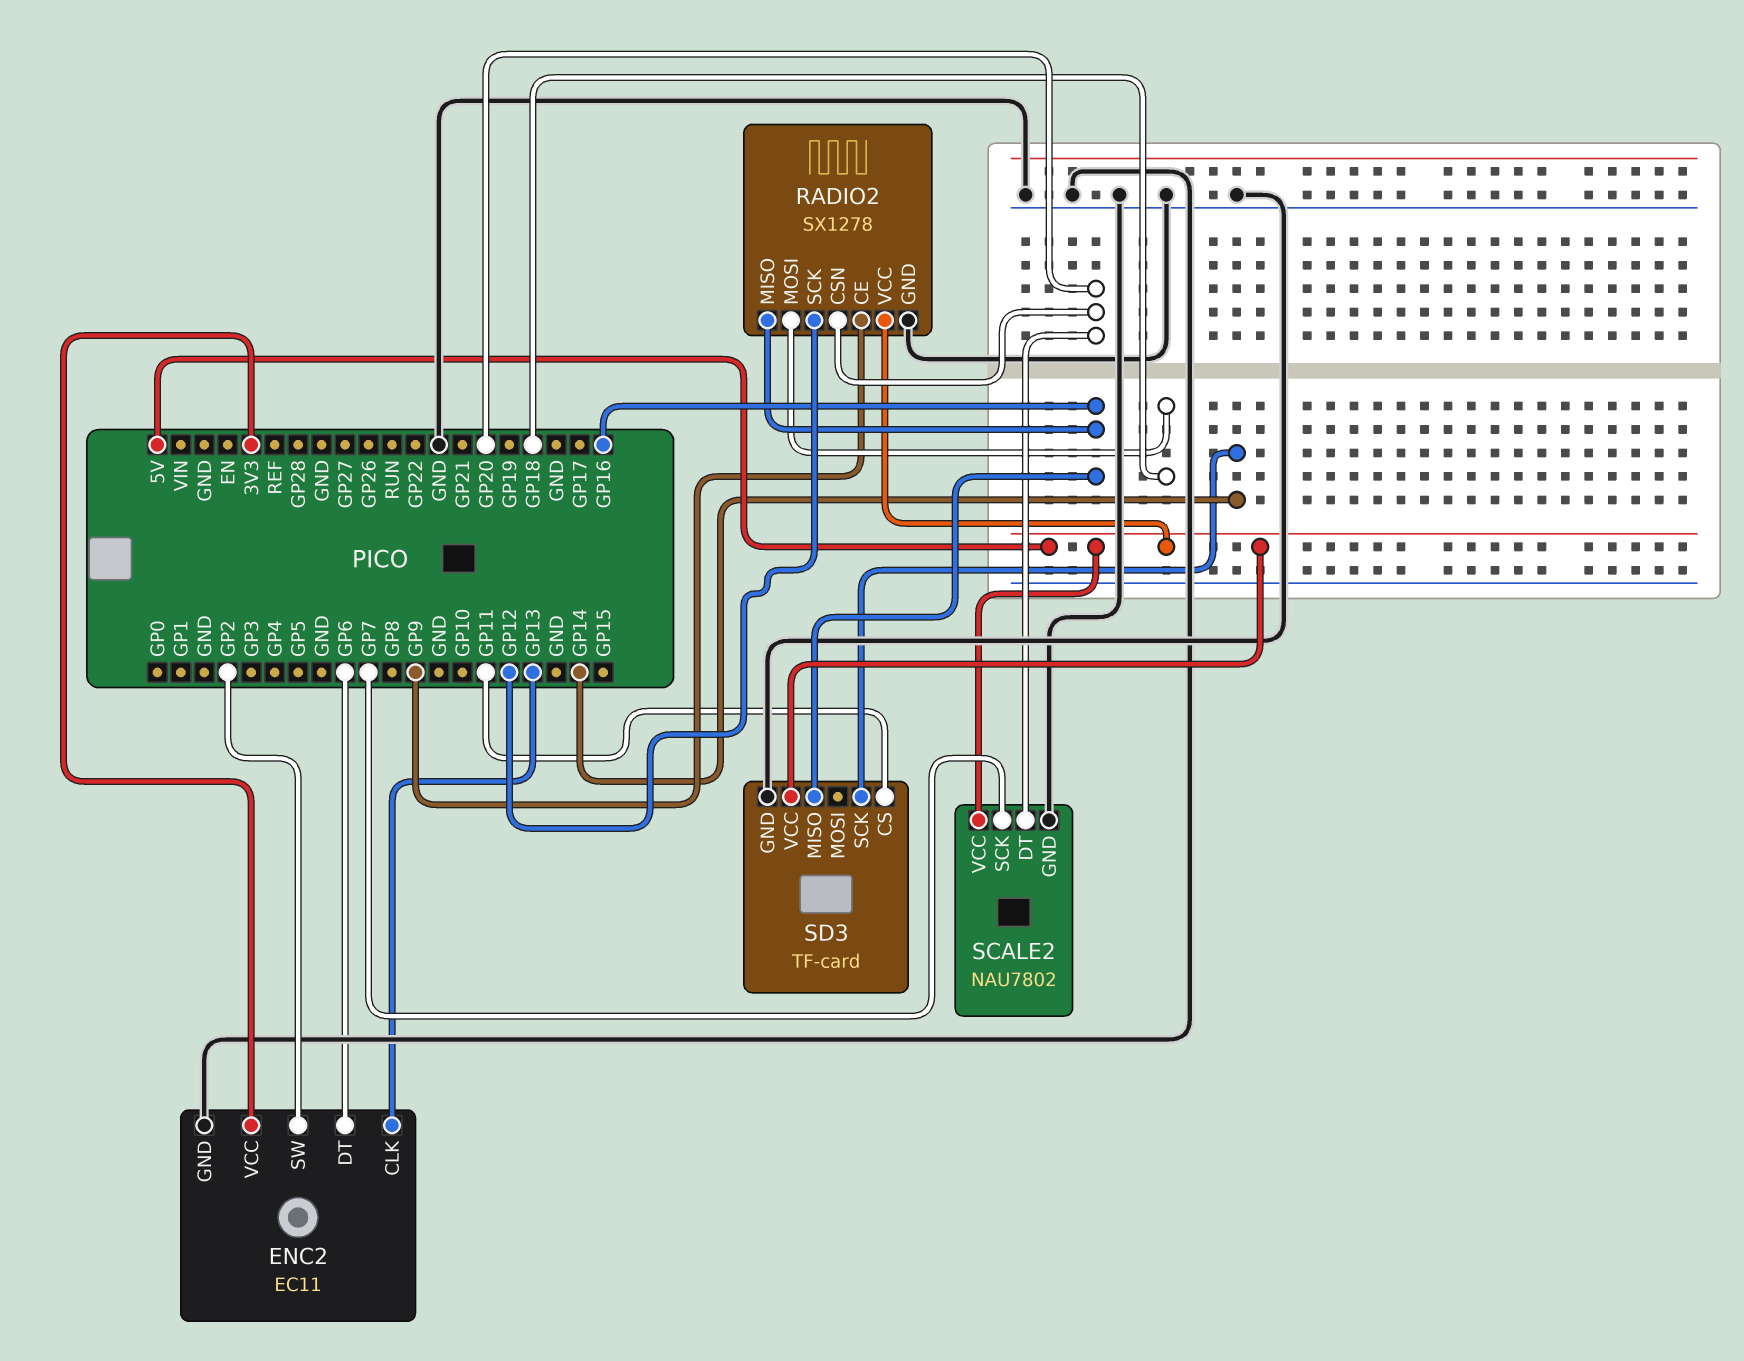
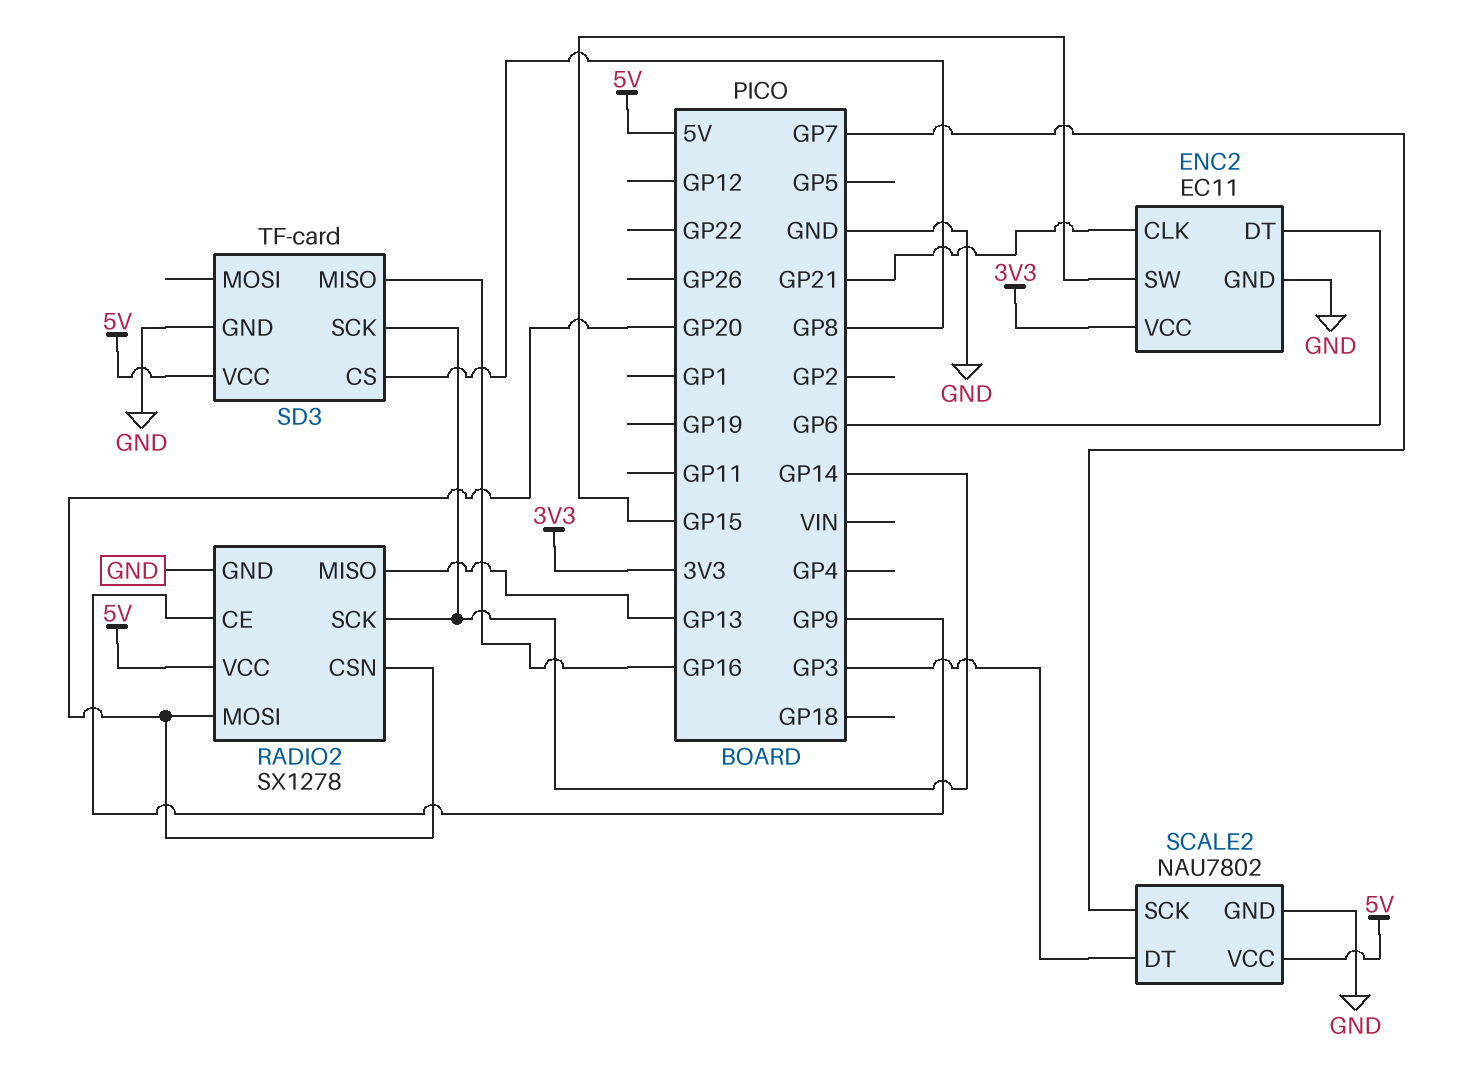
ENC2 pin CLK: GP13 -> GP21
ENC2 pin SW: GP2 -> GP15
RADIO2 pin MISO: GP16 -> GP13
RADIO2 pin MOSI: GP18 -> GP20
RADIO2 pin SCK: GP12 -> GP14
SCALE2 pin DT: GP20 -> GP3
SD3 pin CS: GP11 -> GP8

